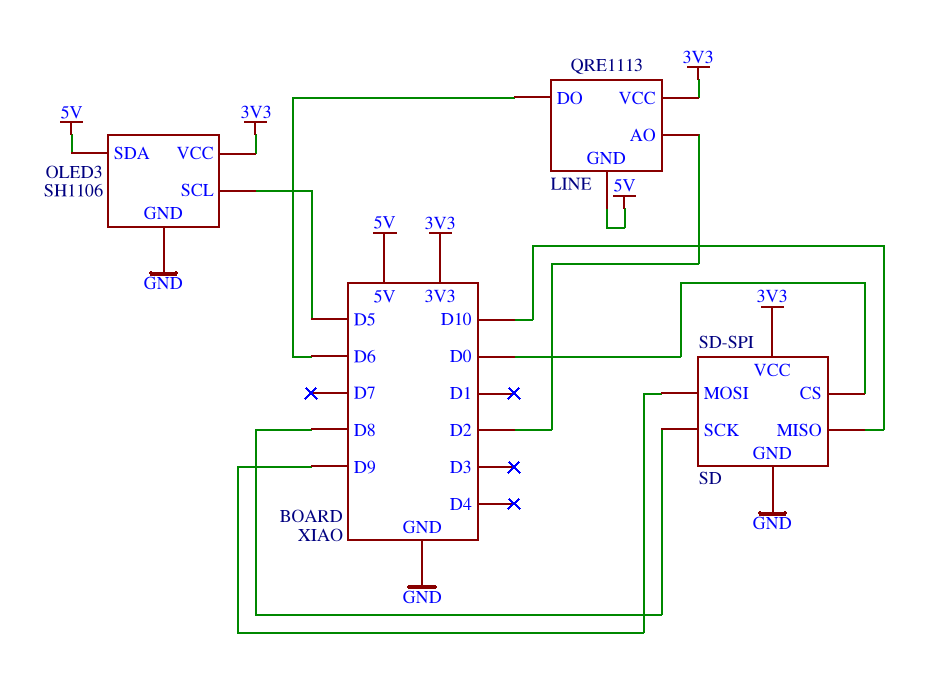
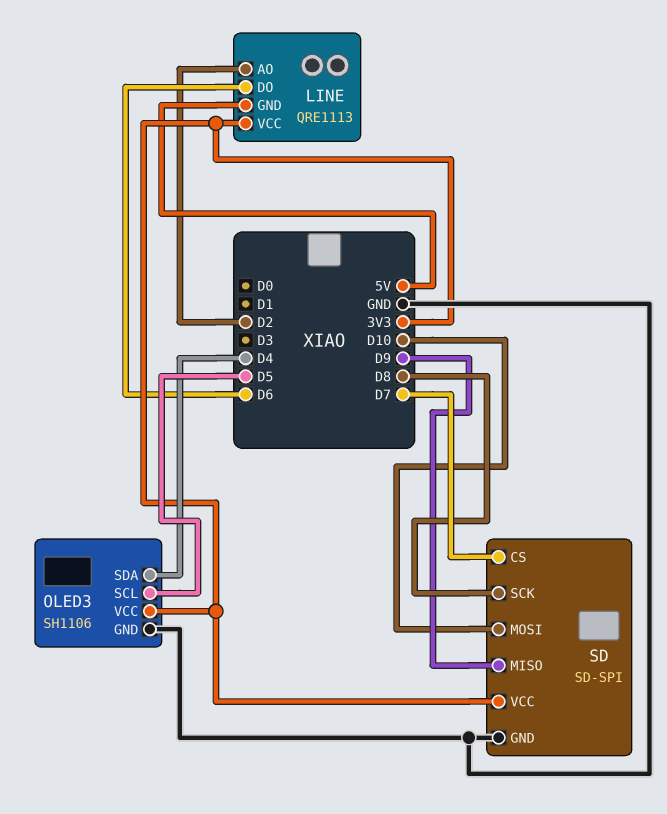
OLED3 pin SDA: 5V -> D4
SD pin CS: D0 -> D7
SD pin MISO: D10 -> D9
SD pin MOSI: D9 -> D10

